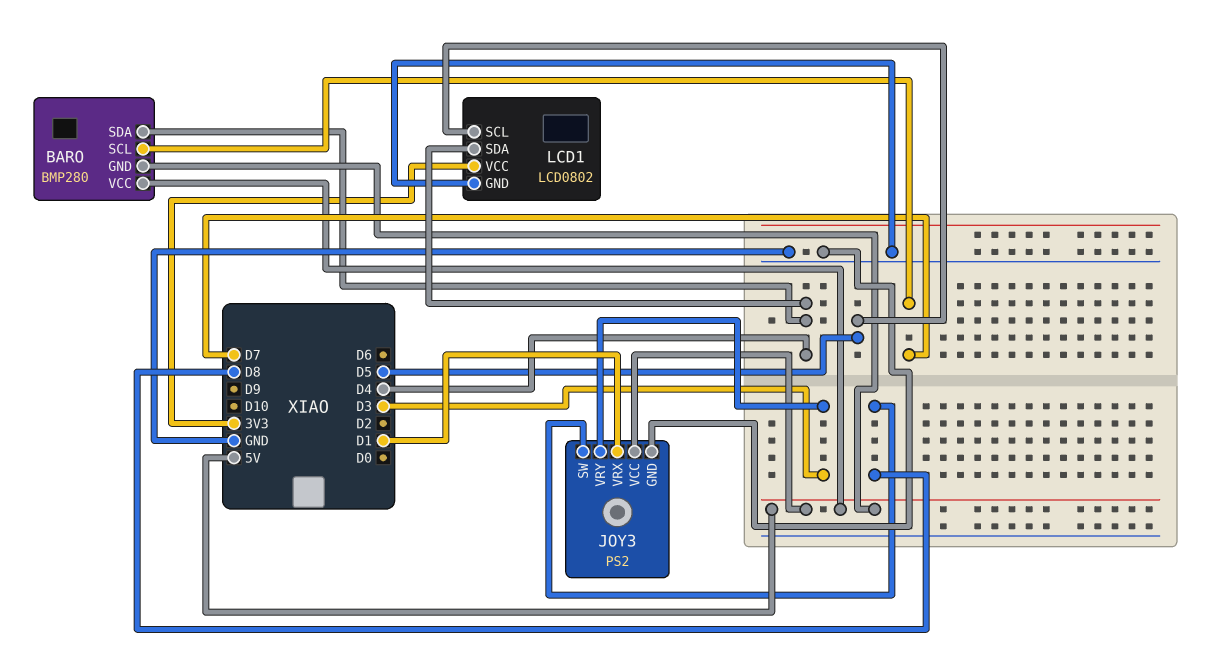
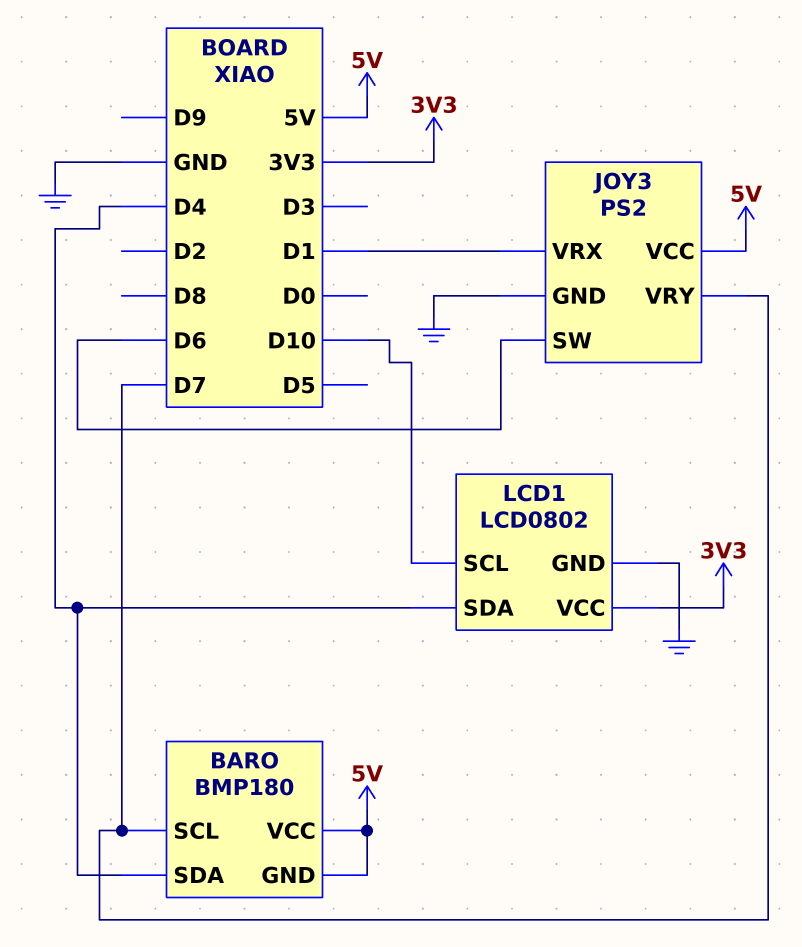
BARO: BMP280 -> BMP180
JOY3 pin SW: D8 -> D6
JOY3 pin VRY: D3 -> D7
LCD1 pin SCL: D5 -> D10

